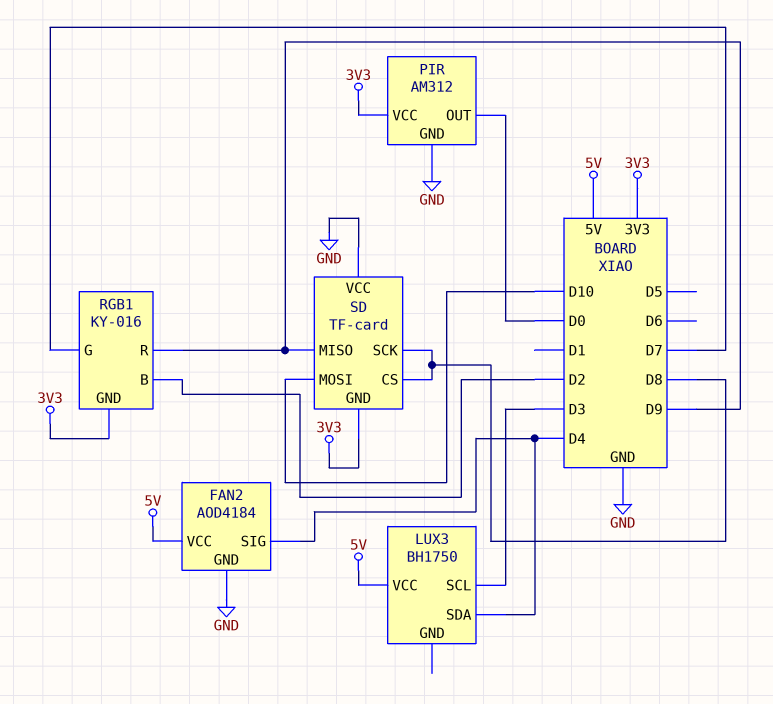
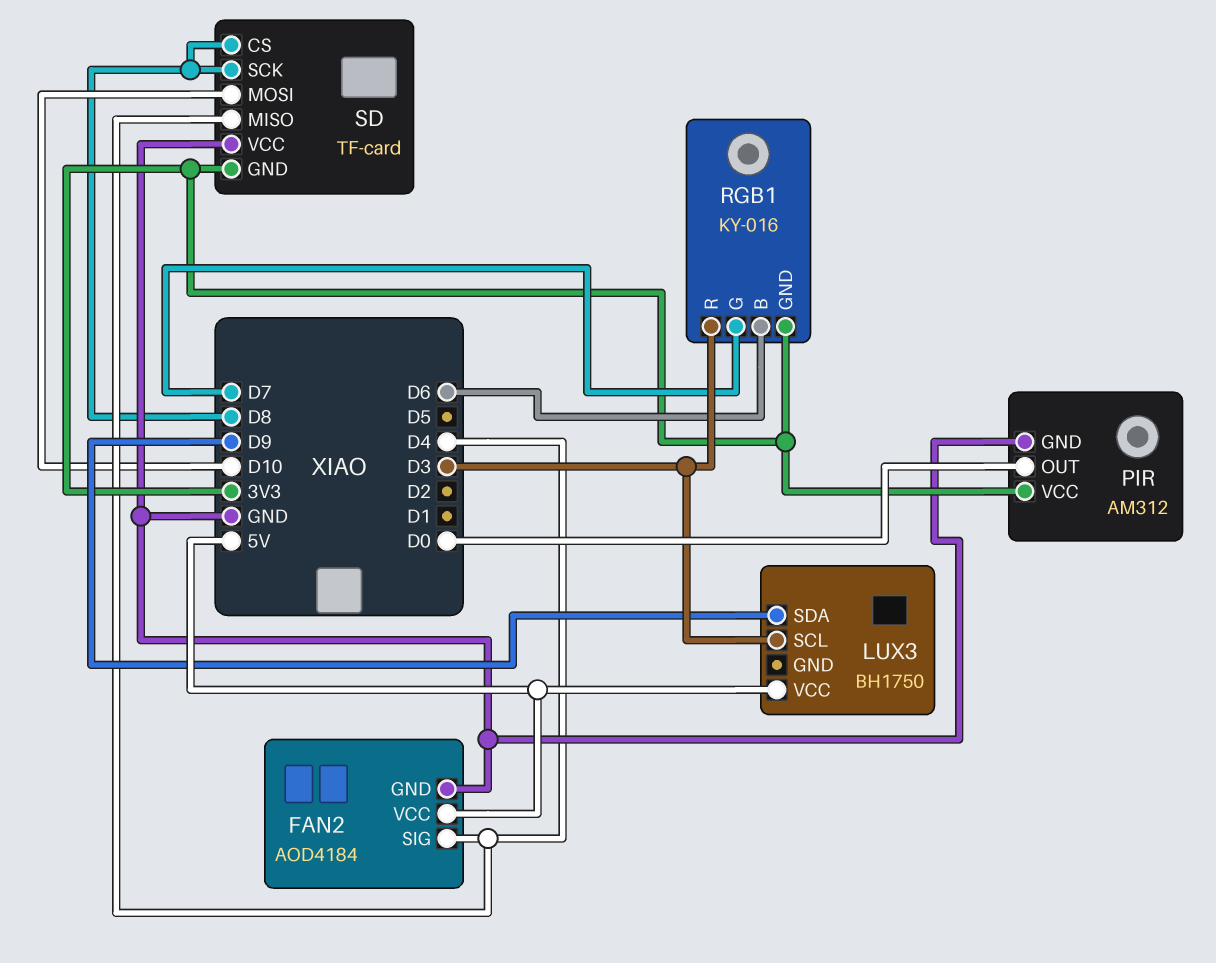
LUX3 pin SDA: D4 -> D9
RGB1 pin B: D2 -> D6
RGB1 pin R: D9 -> D3
SD pin MISO: D9 -> D4

